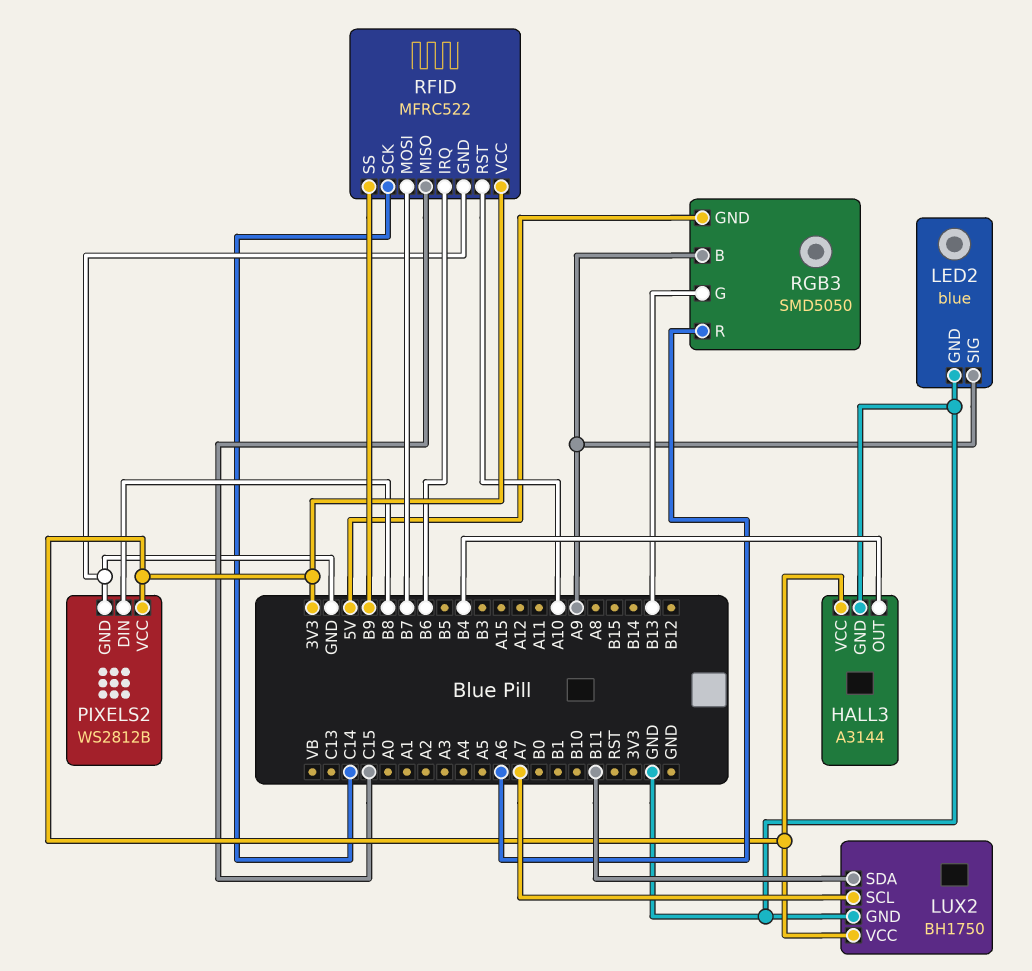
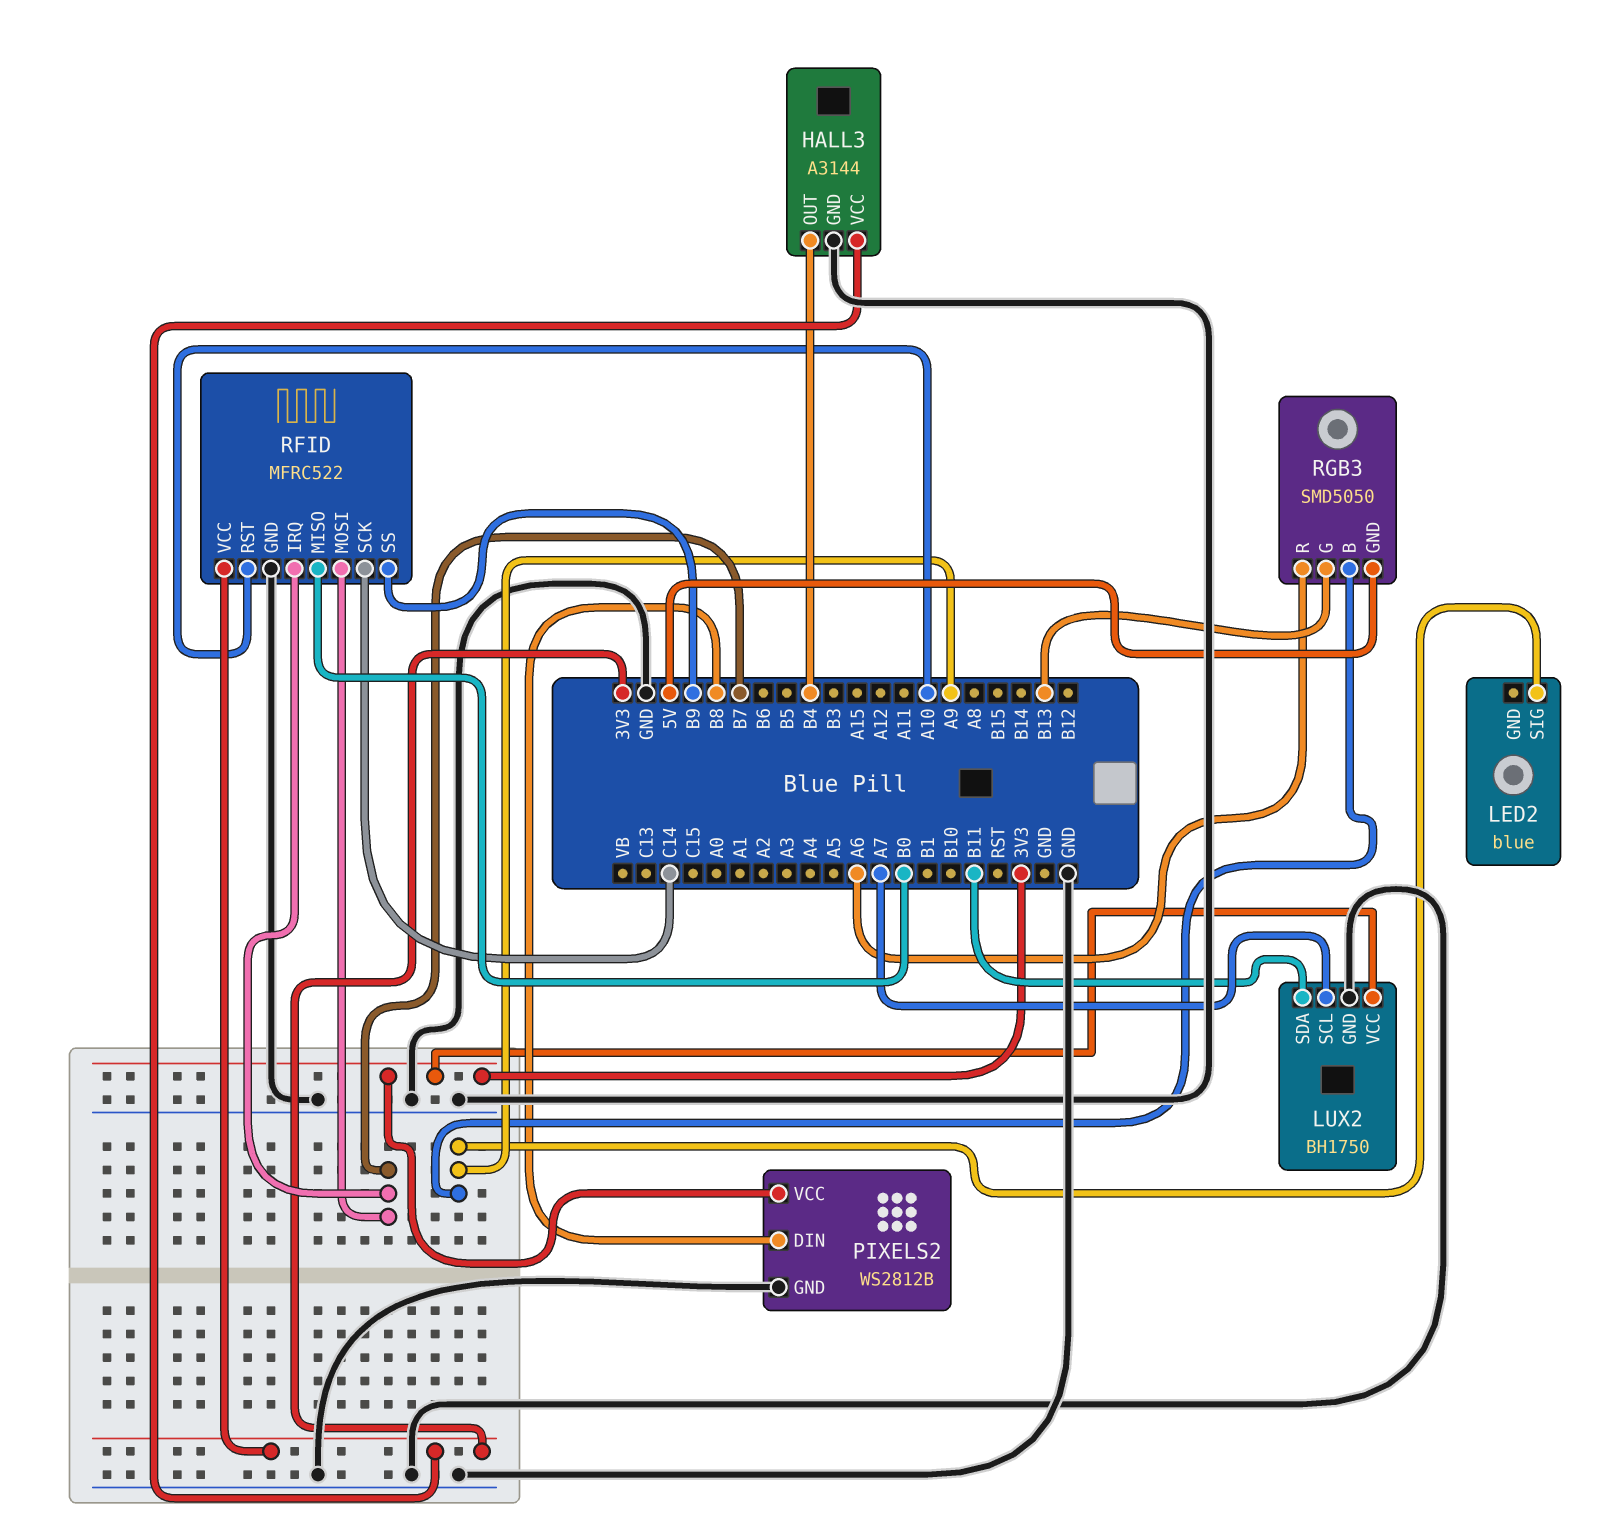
LED2 pin GND: GND -> none
RFID pin IRQ: B6 -> B7
RFID pin MISO: C15 -> B0

